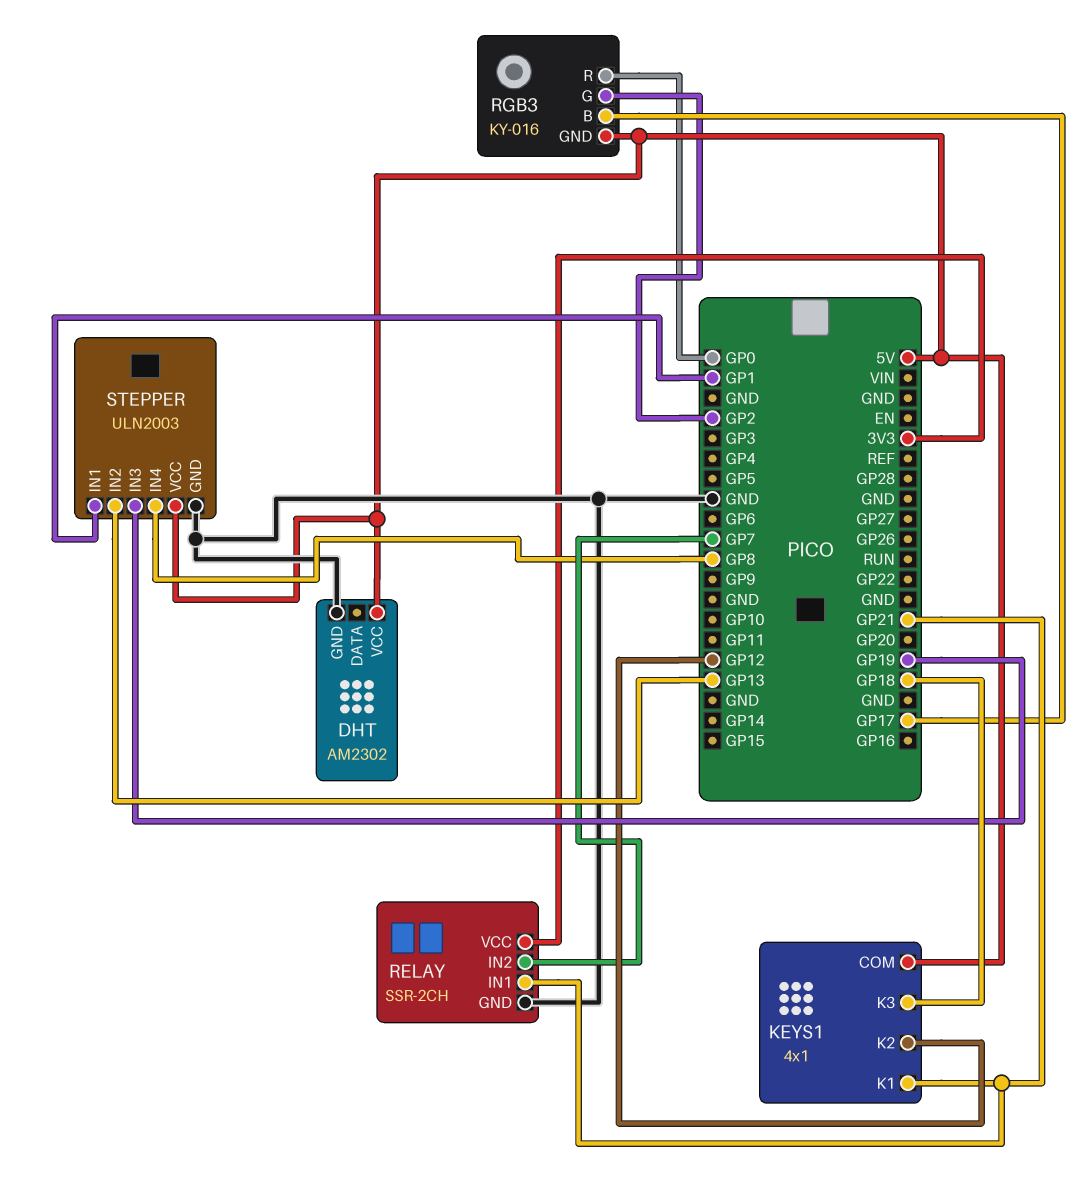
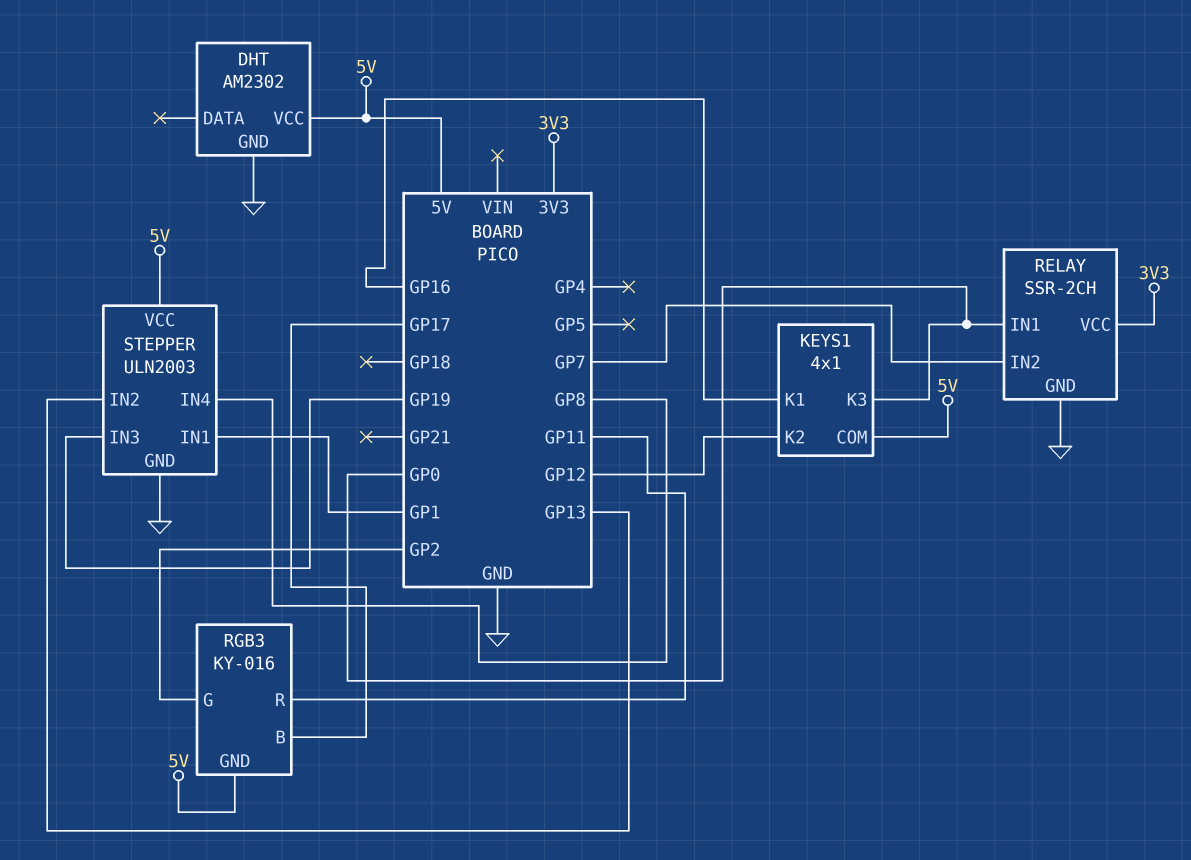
KEYS1 pin K1: GP21 -> GP16
KEYS1 pin K3: GP18 -> GP0
RELAY pin IN1: GP21 -> GP0
RGB3 pin R: GP0 -> GP11

